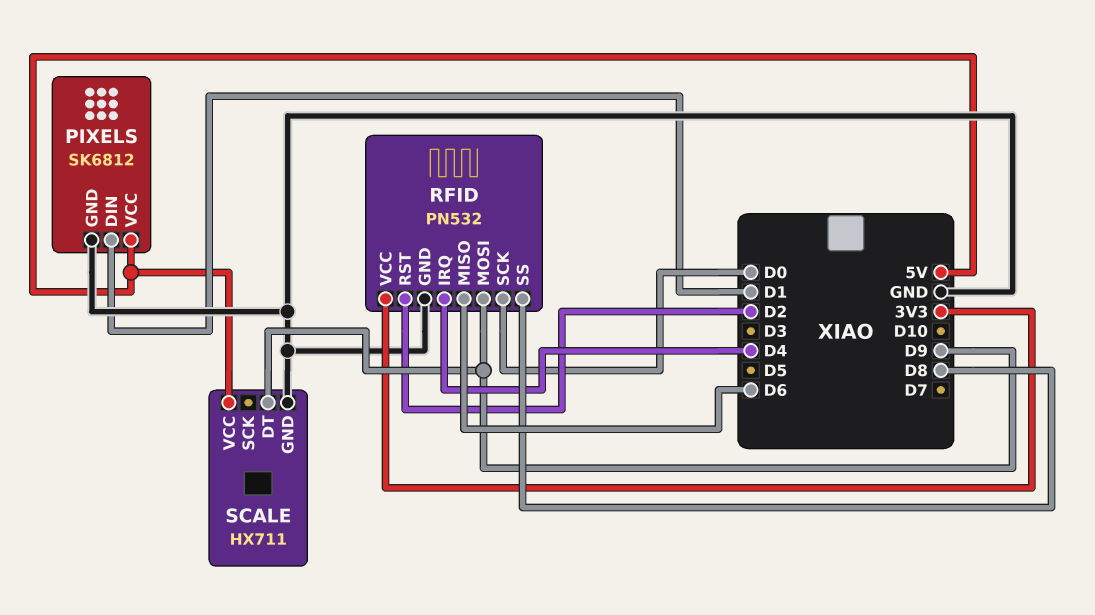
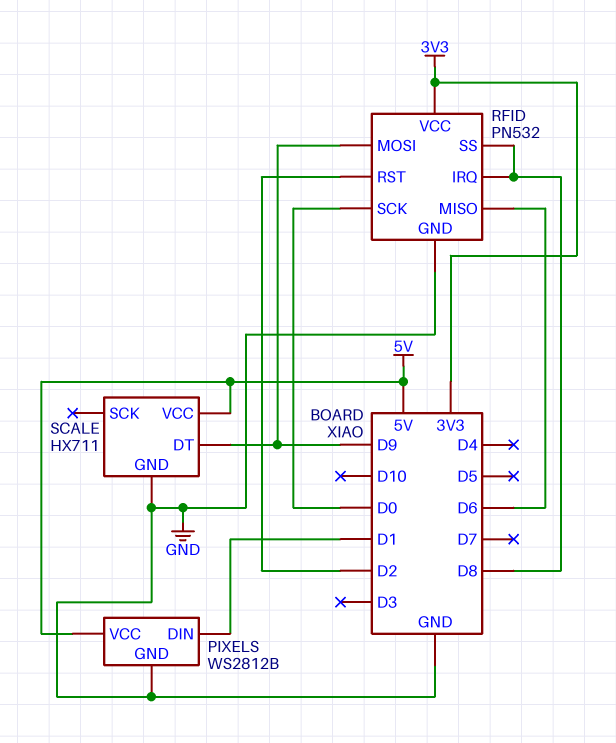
PIXELS: SK6812 -> WS2812B
RFID pin IRQ: D4 -> D8

